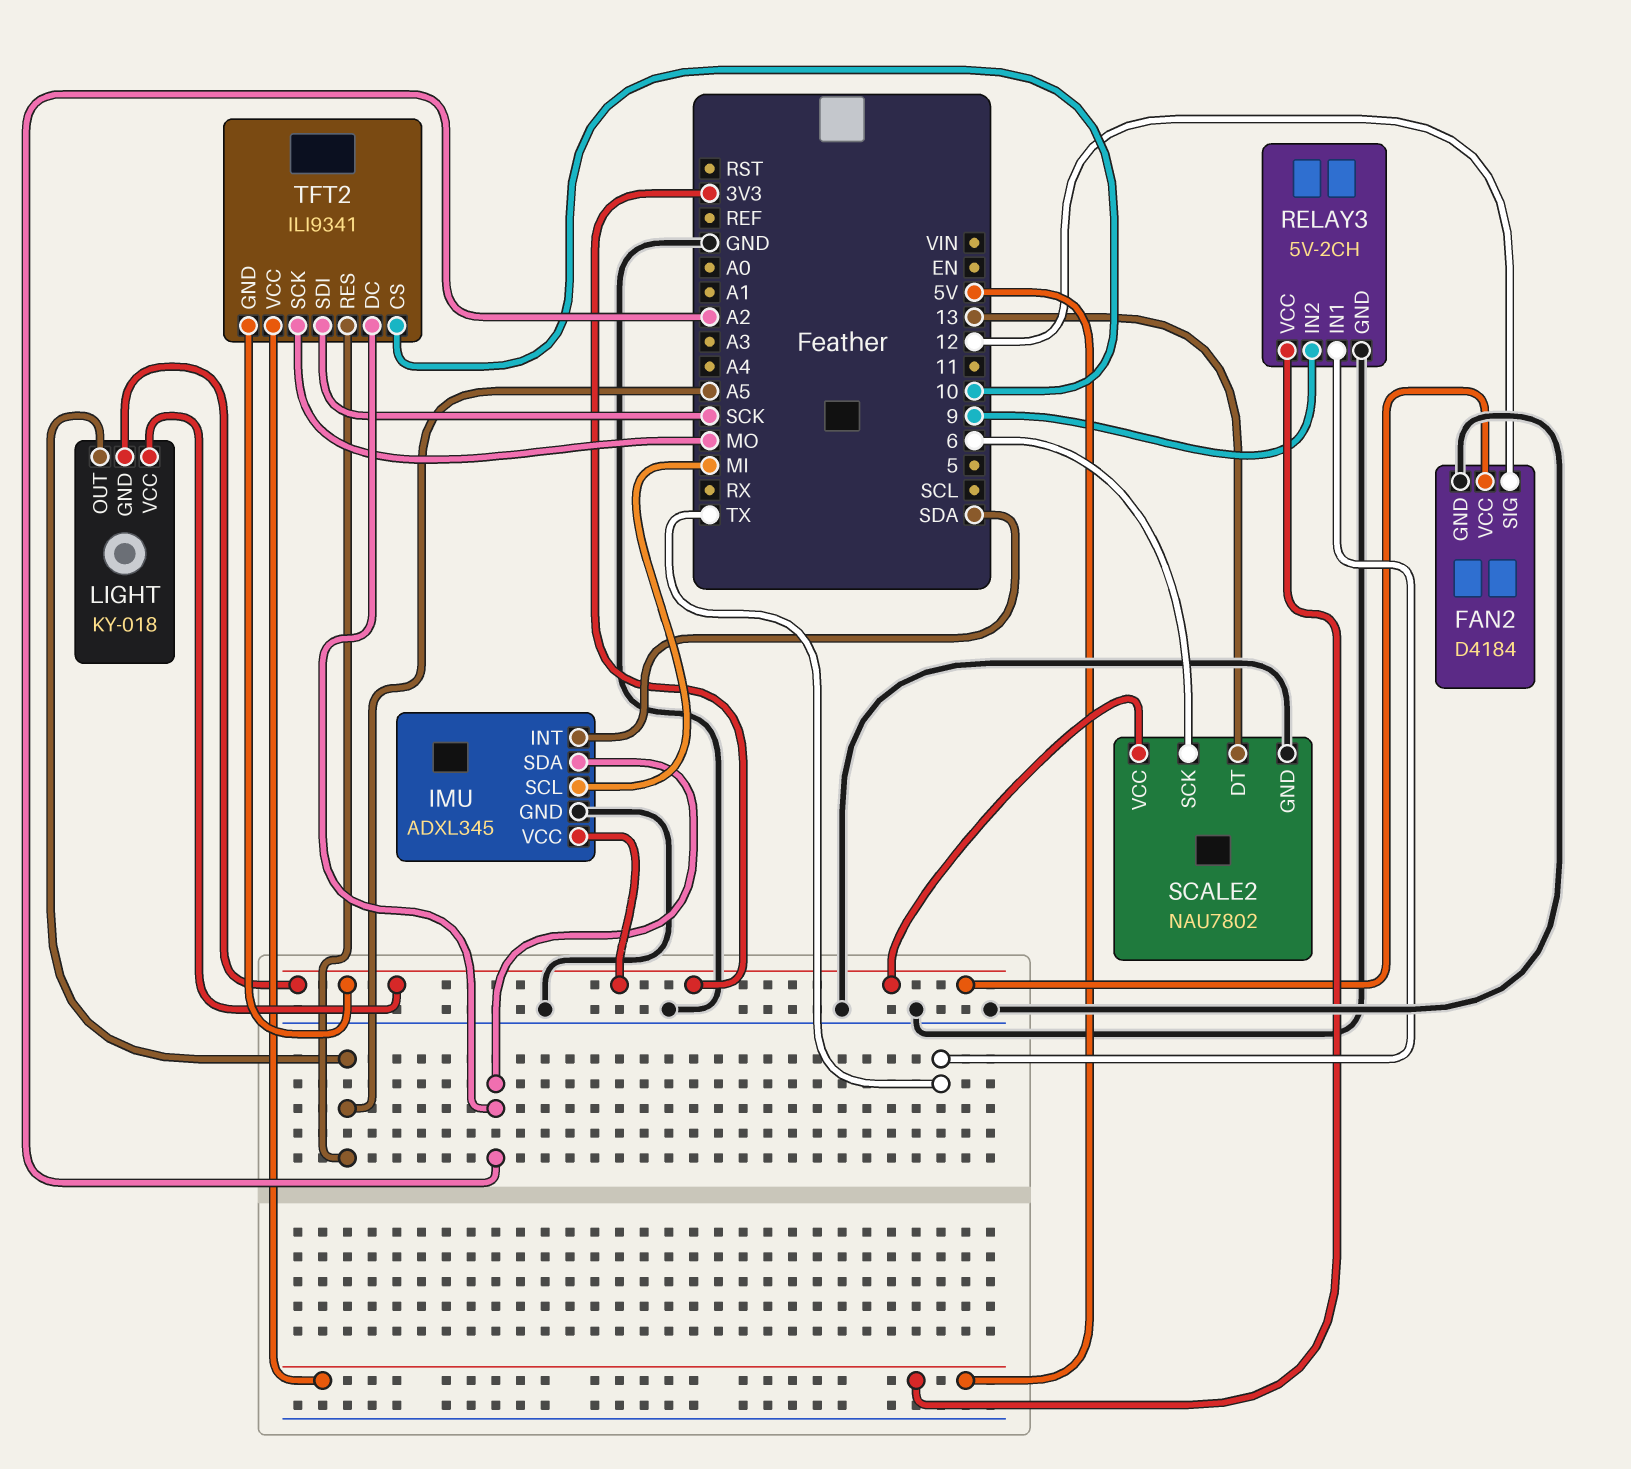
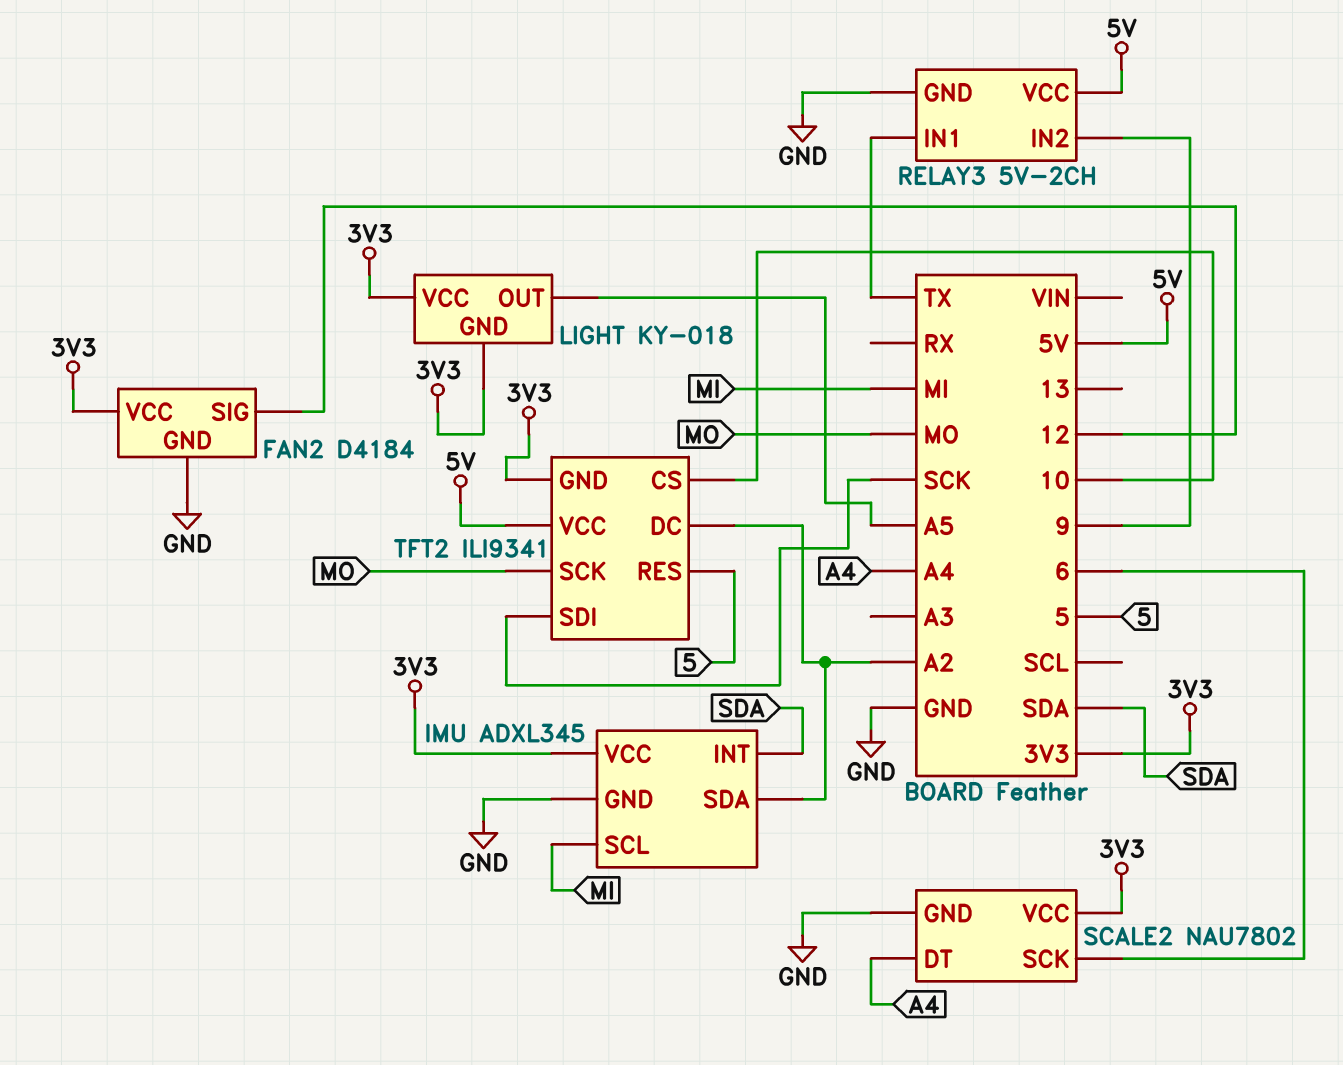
SCALE2 pin DT: 13 -> A4
TFT2 pin RES: A5 -> 5

